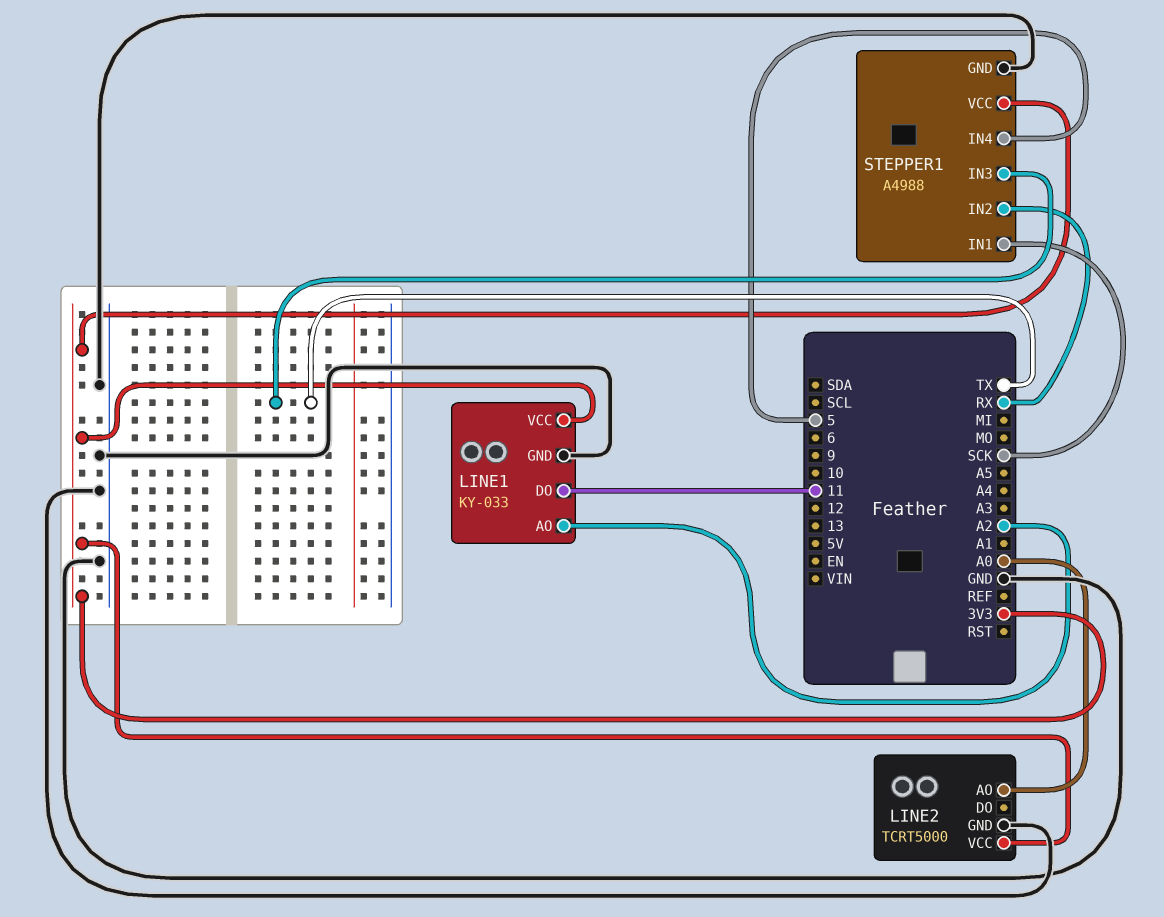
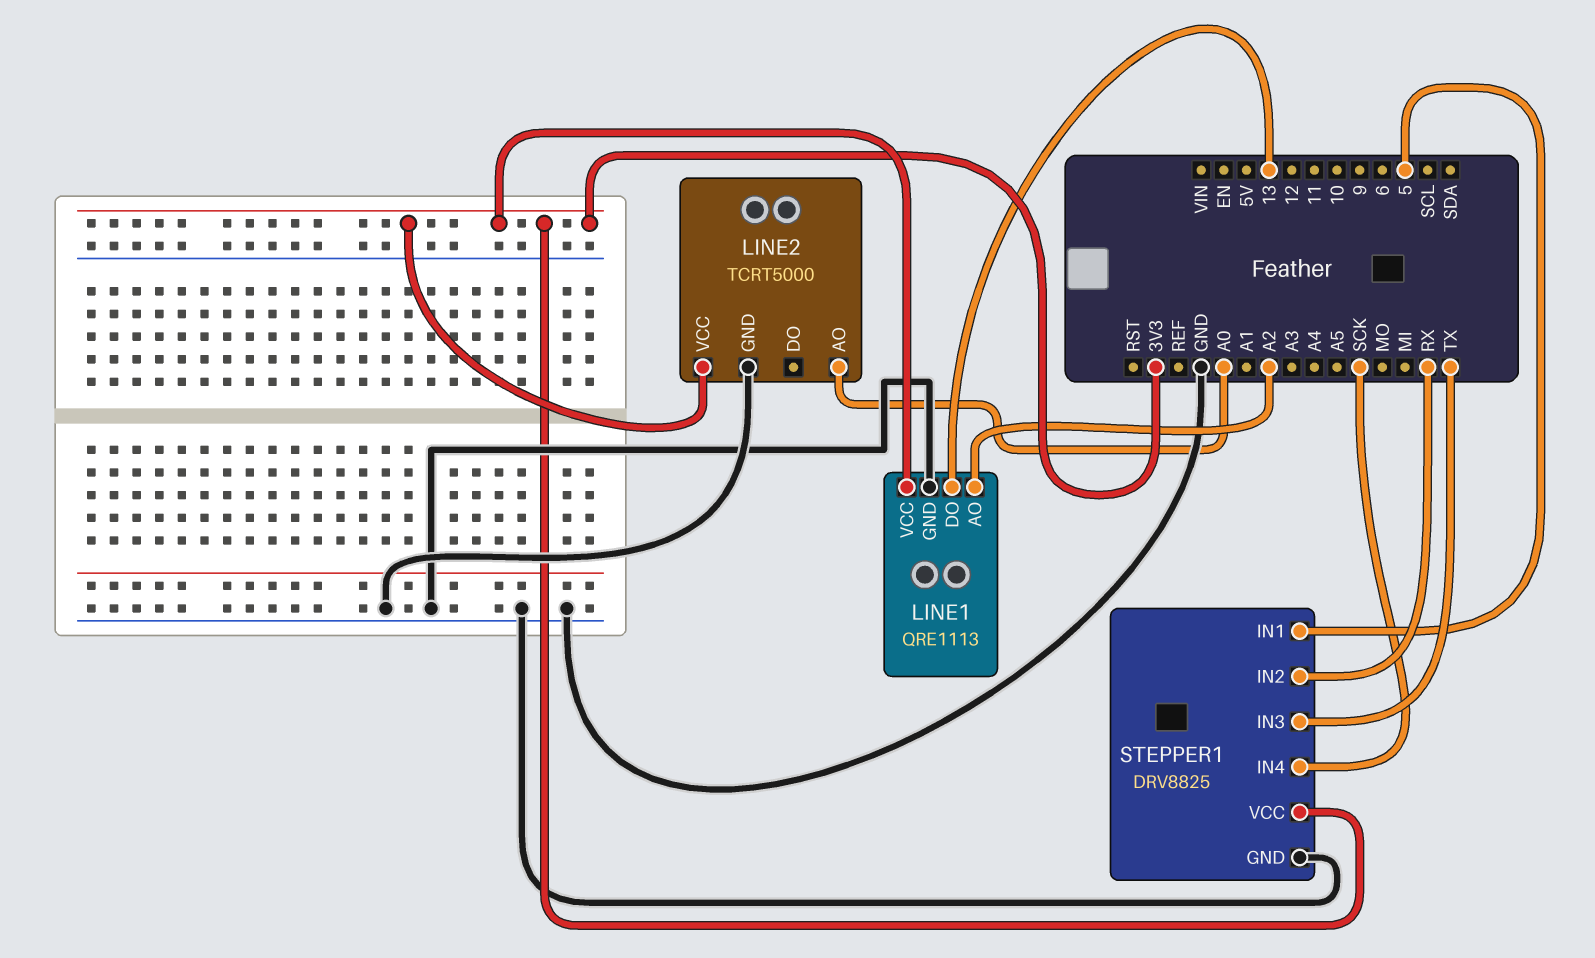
LINE1: KY-033 -> QRE1113
LINE1 pin DO: 11 -> 13
STEPPER1: A4988 -> DRV8825
STEPPER1 pin IN1: SCK -> 5
STEPPER1 pin IN4: 5 -> SCK

